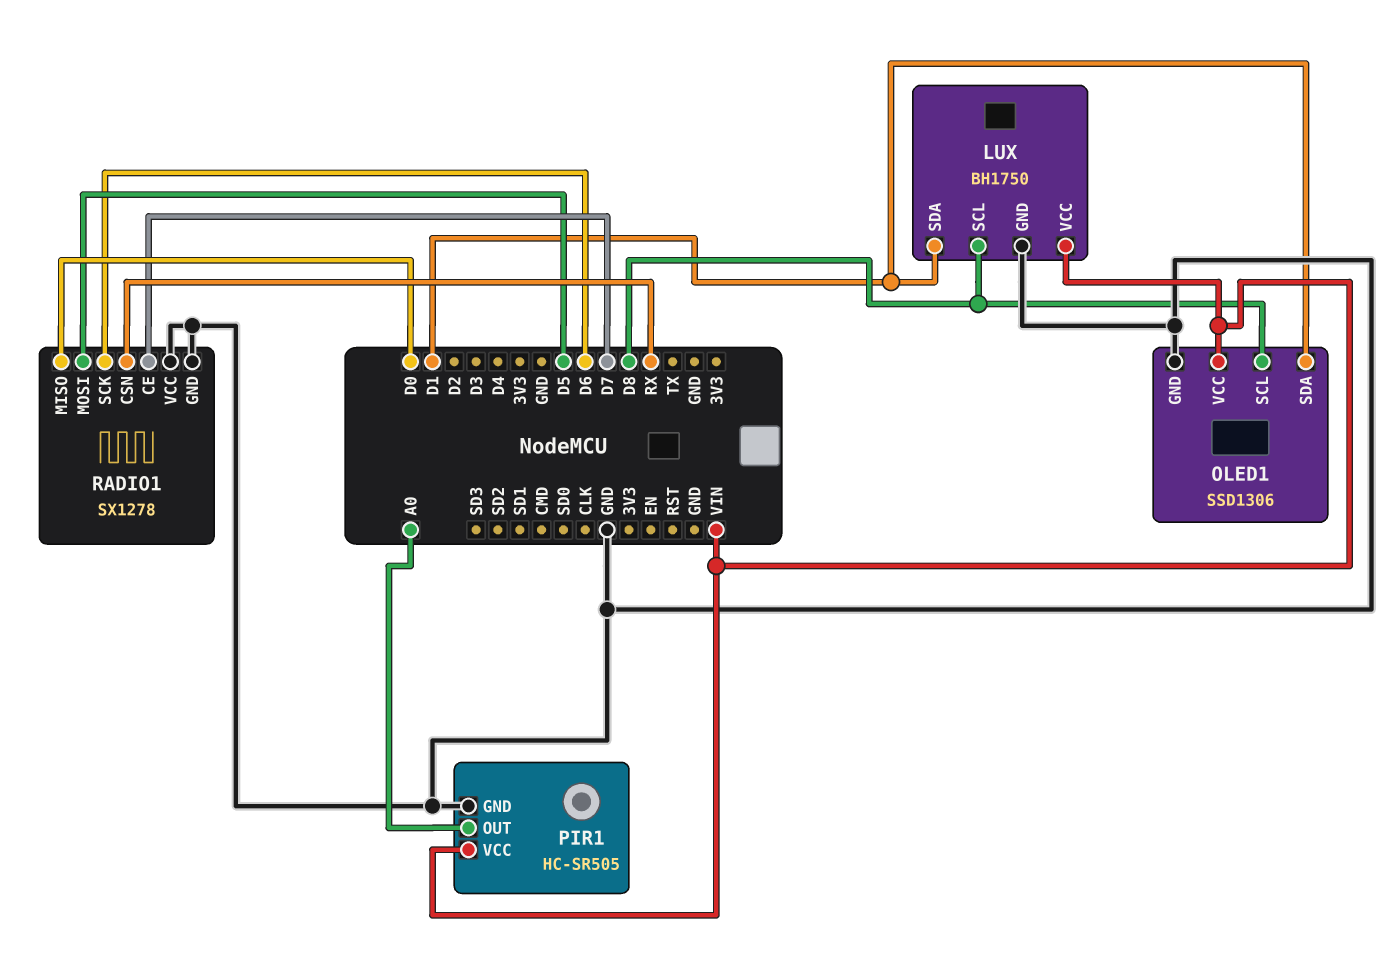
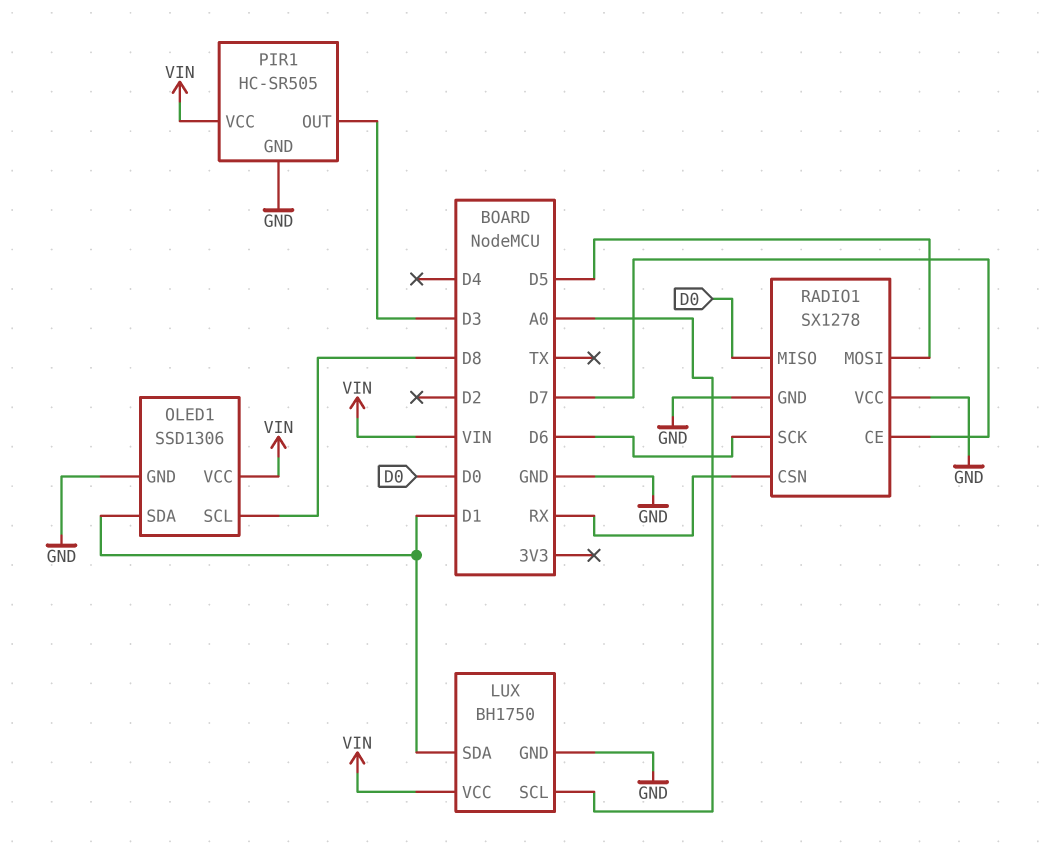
LUX pin SCL: D8 -> A0
PIR1 pin OUT: A0 -> D3

